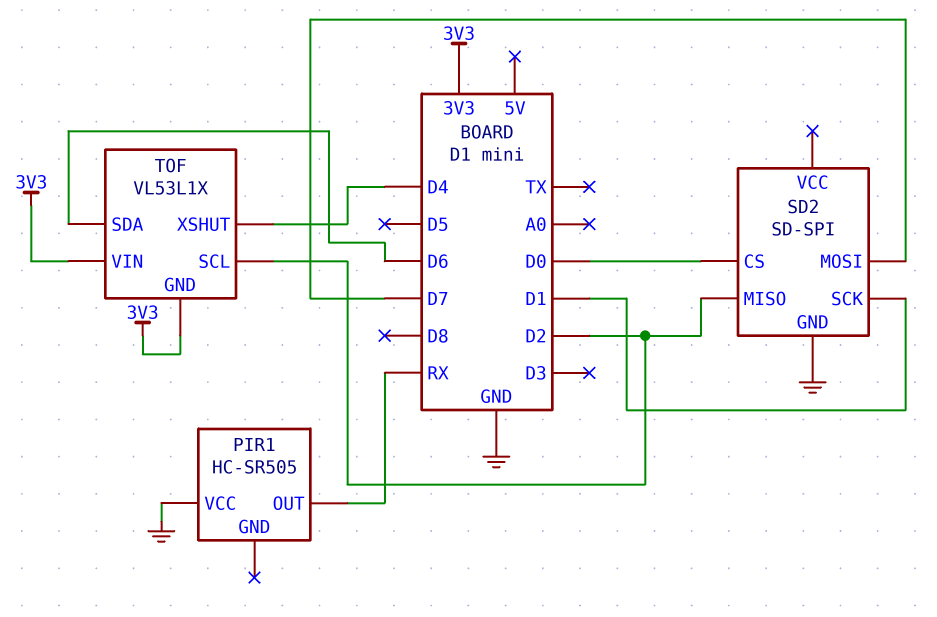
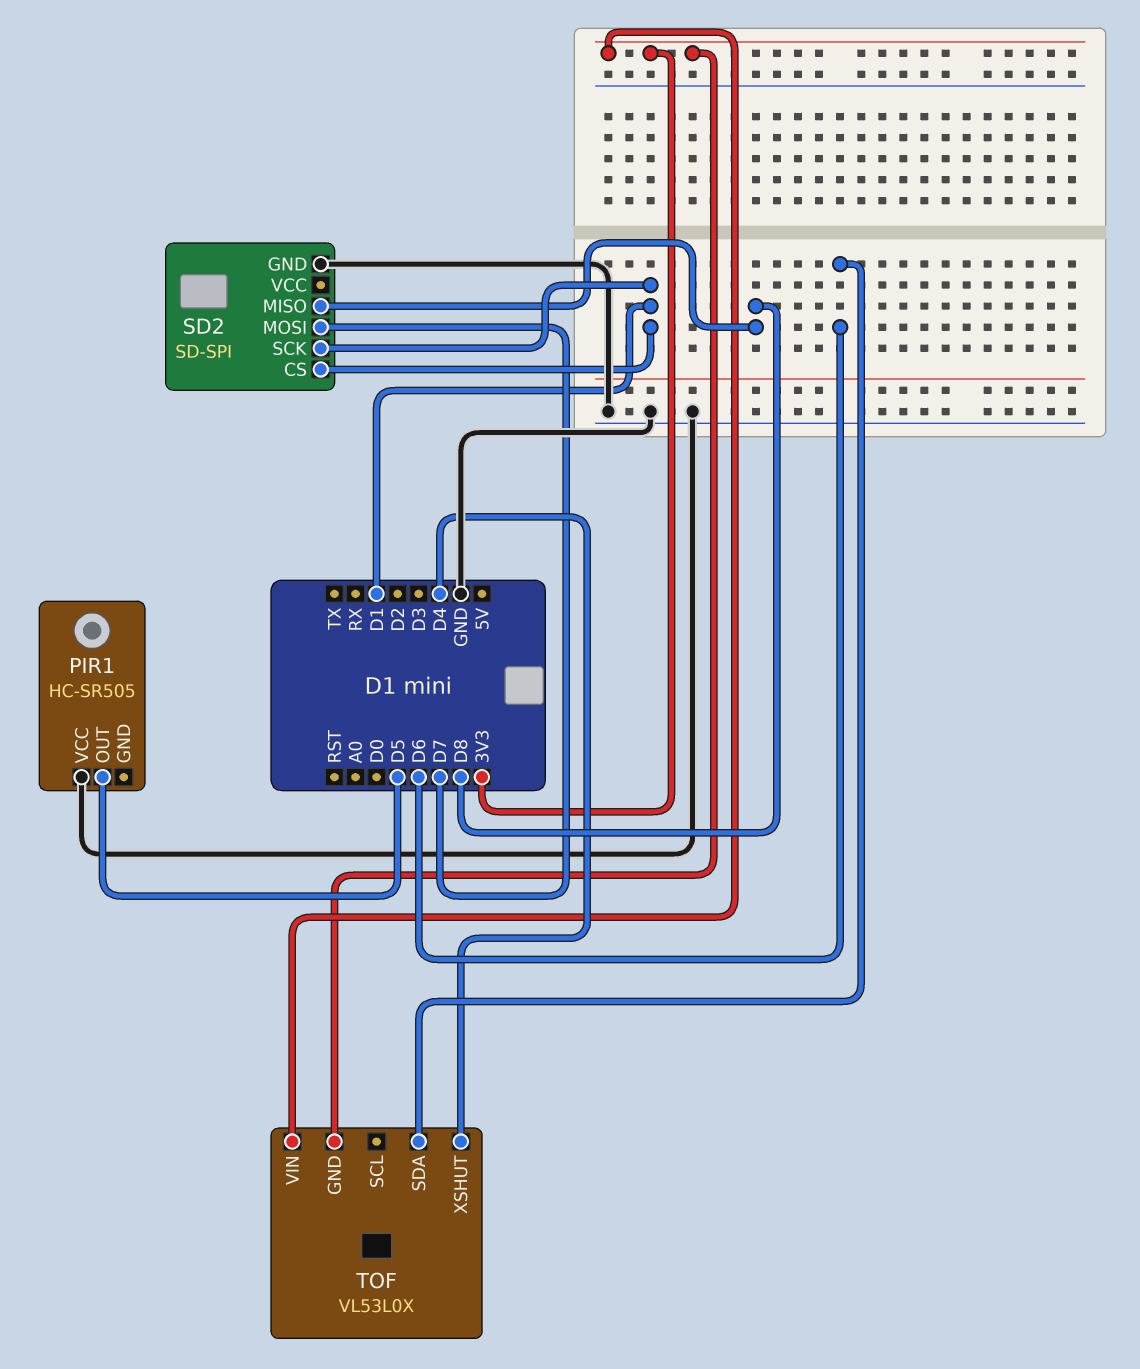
PIR1 pin OUT: RX -> D5
SD2 pin CS: D0 -> D1
SD2 pin MISO: D2 -> D8
TOF: VL53L1X -> VL53L0X
TOF pin SCL: D2 -> none

